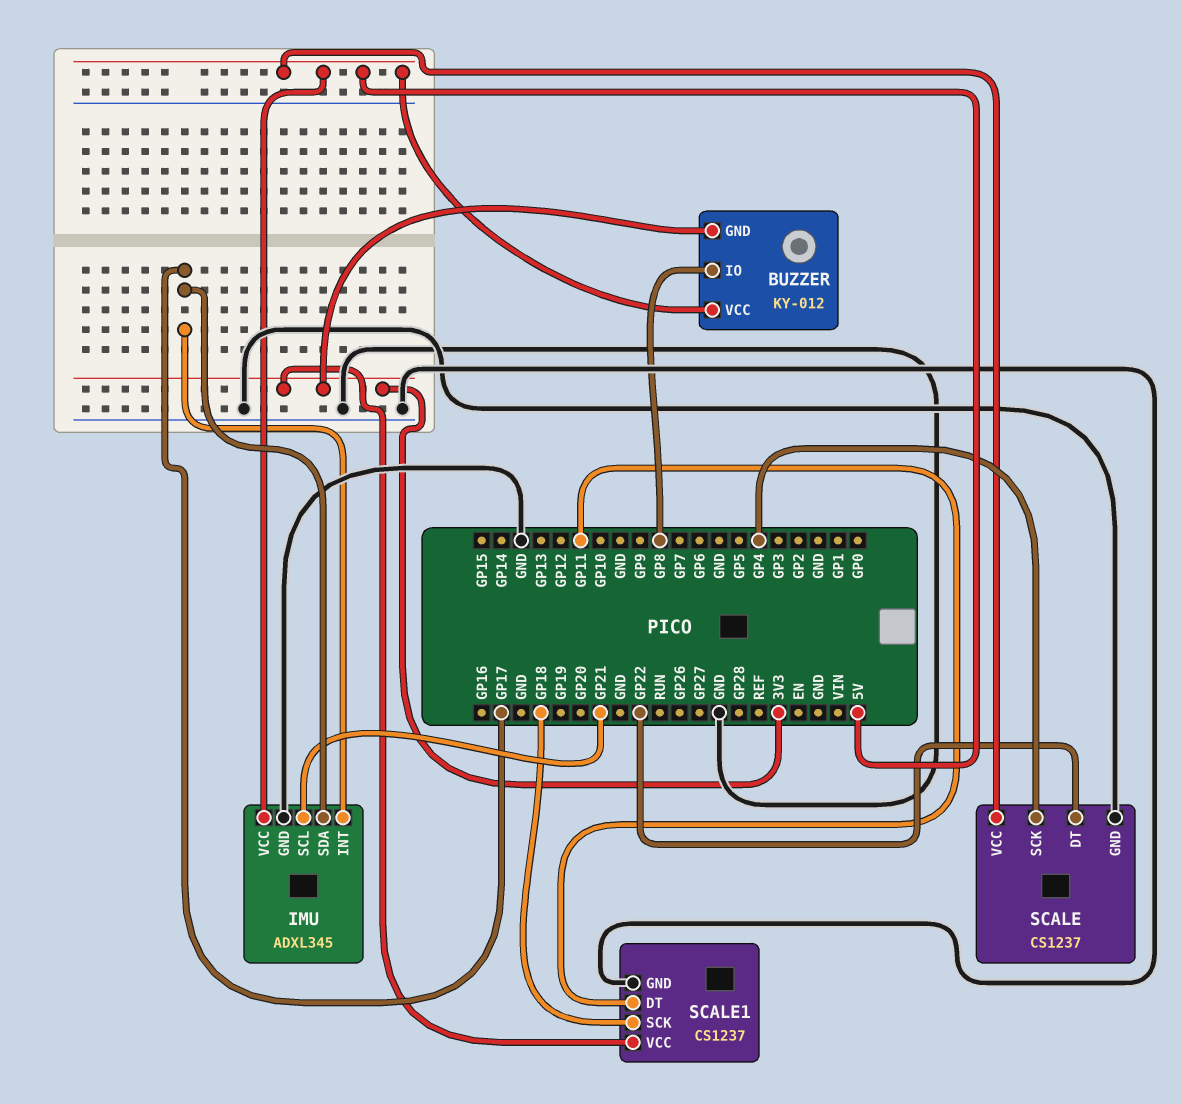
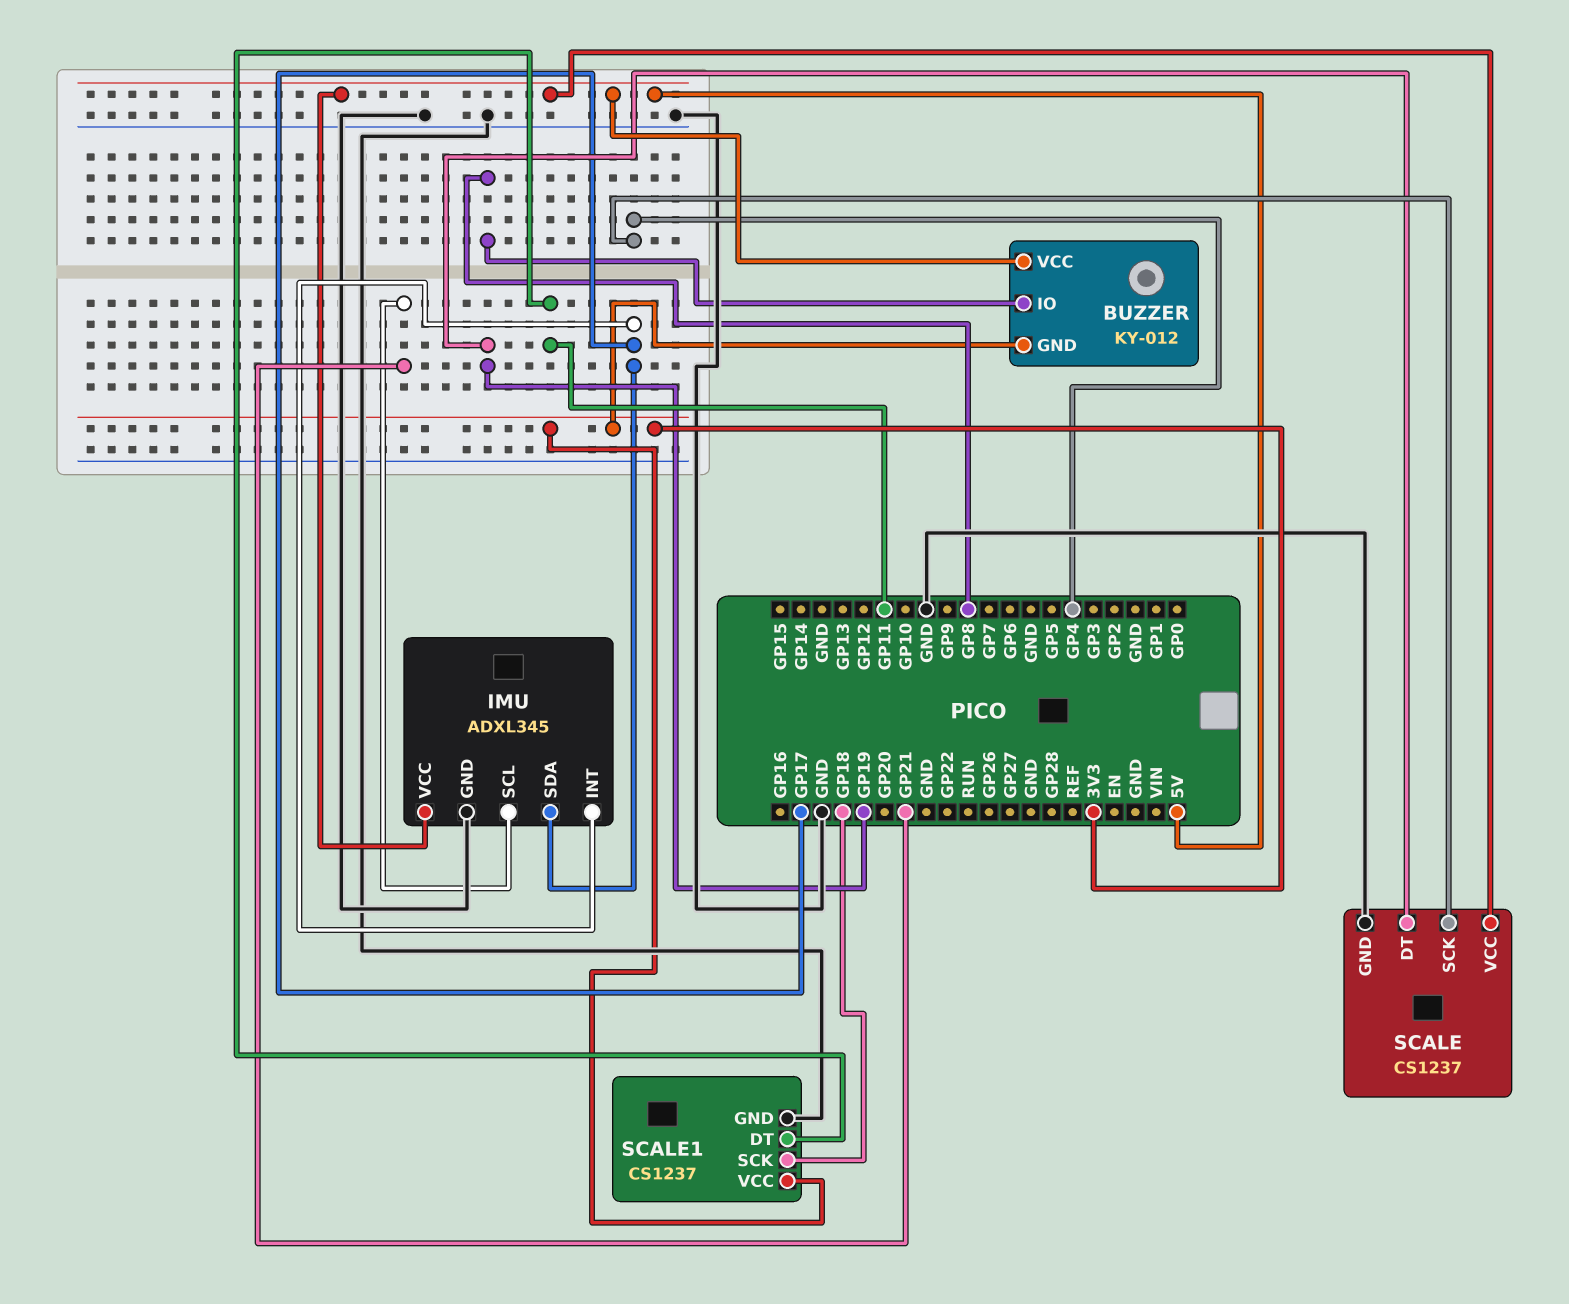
SCALE pin DT: GP22 -> GP19

